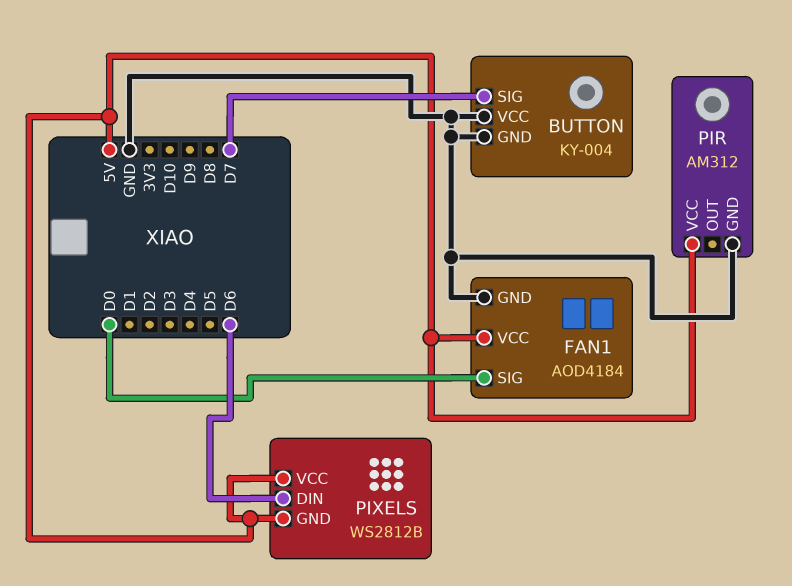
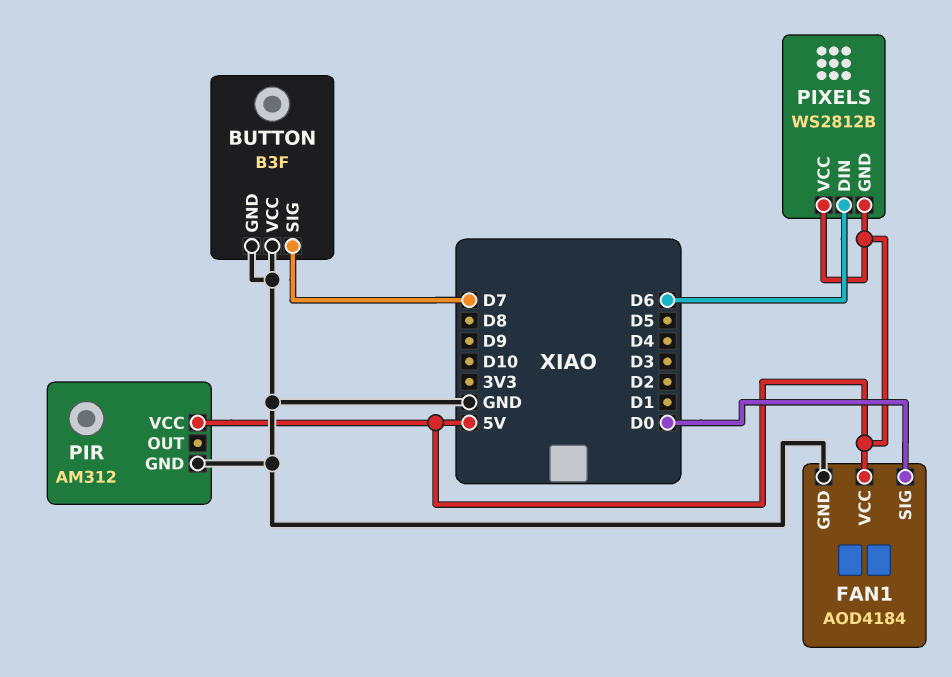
BUTTON: KY-004 -> B3F

